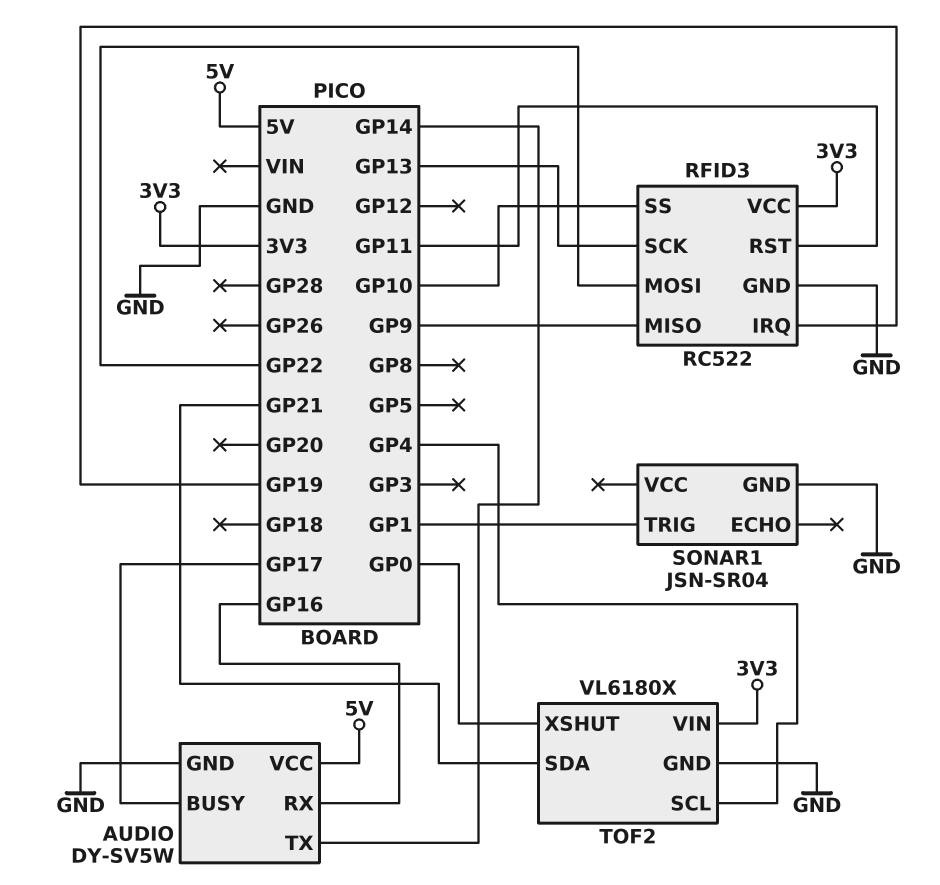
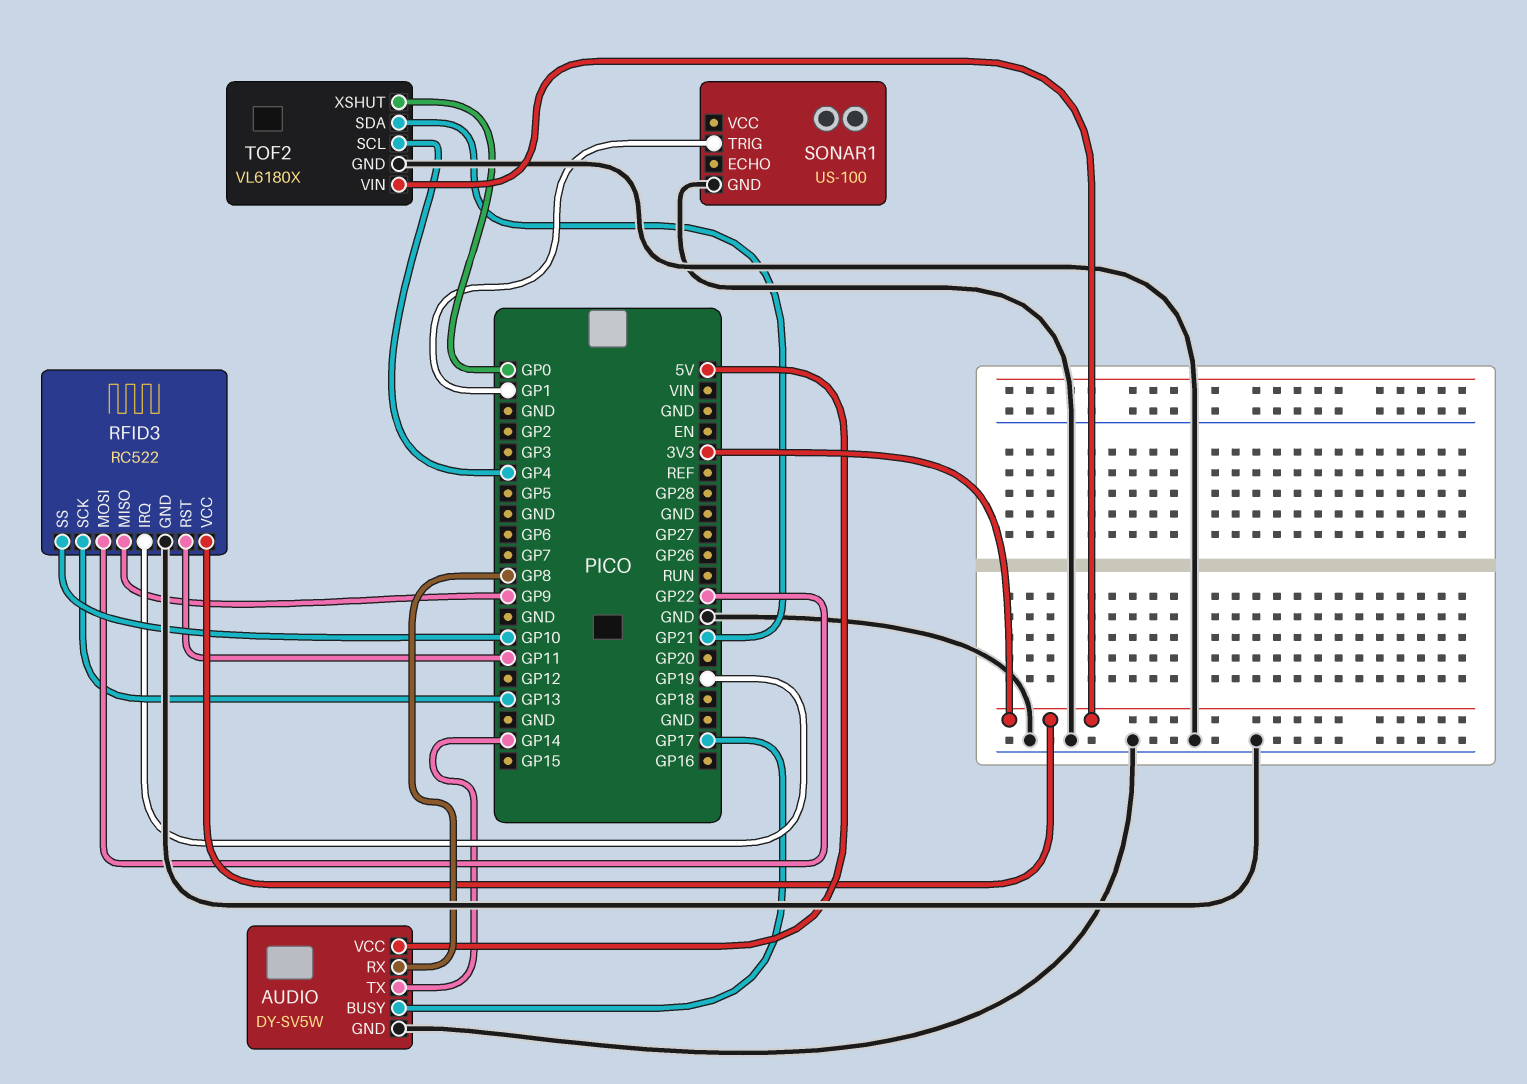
AUDIO pin RX: GP16 -> GP8
SONAR1: JSN-SR04 -> US-100

